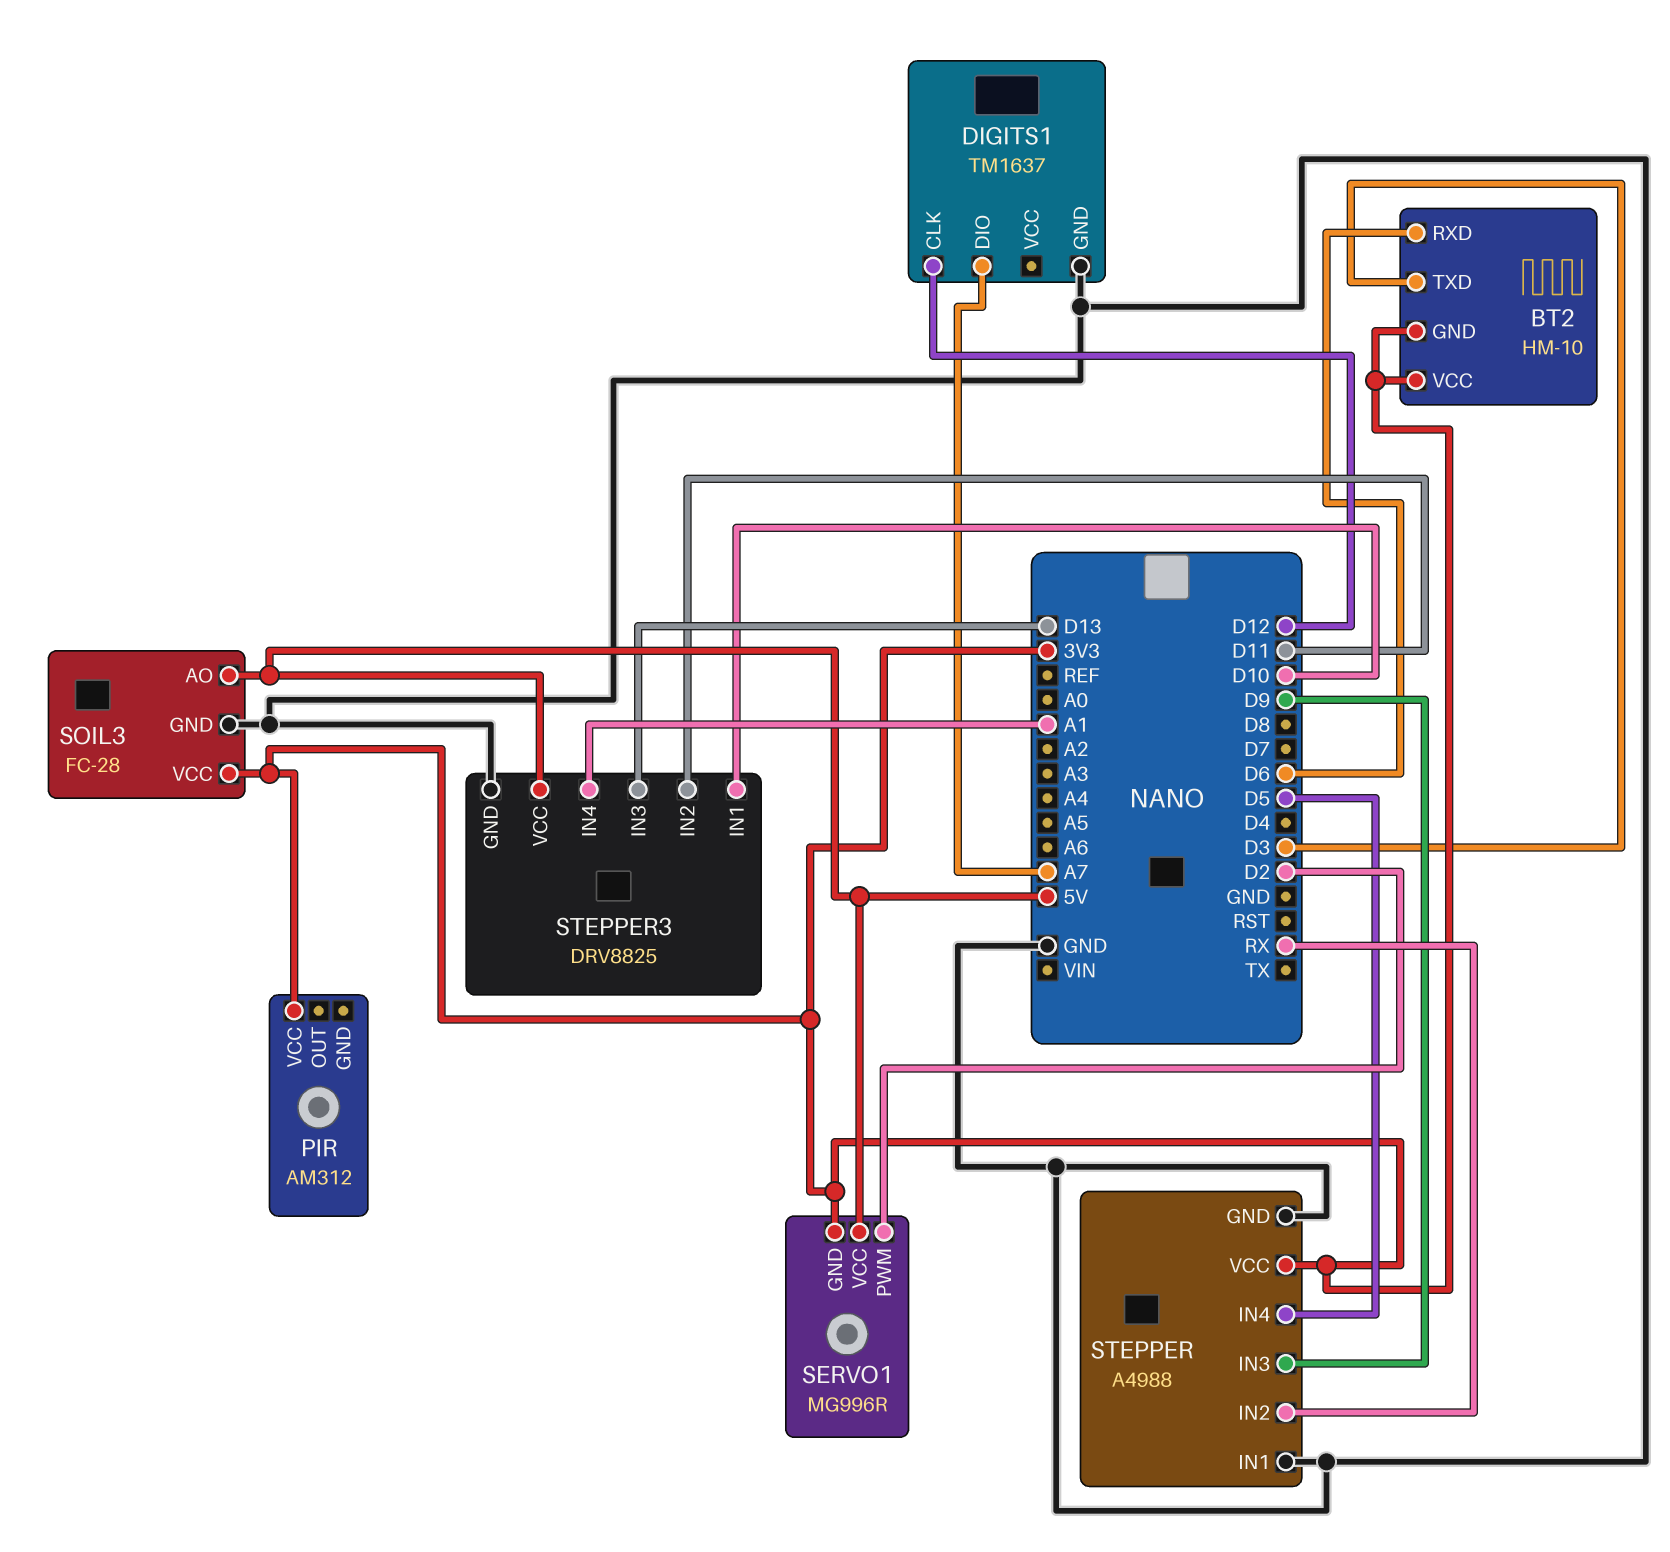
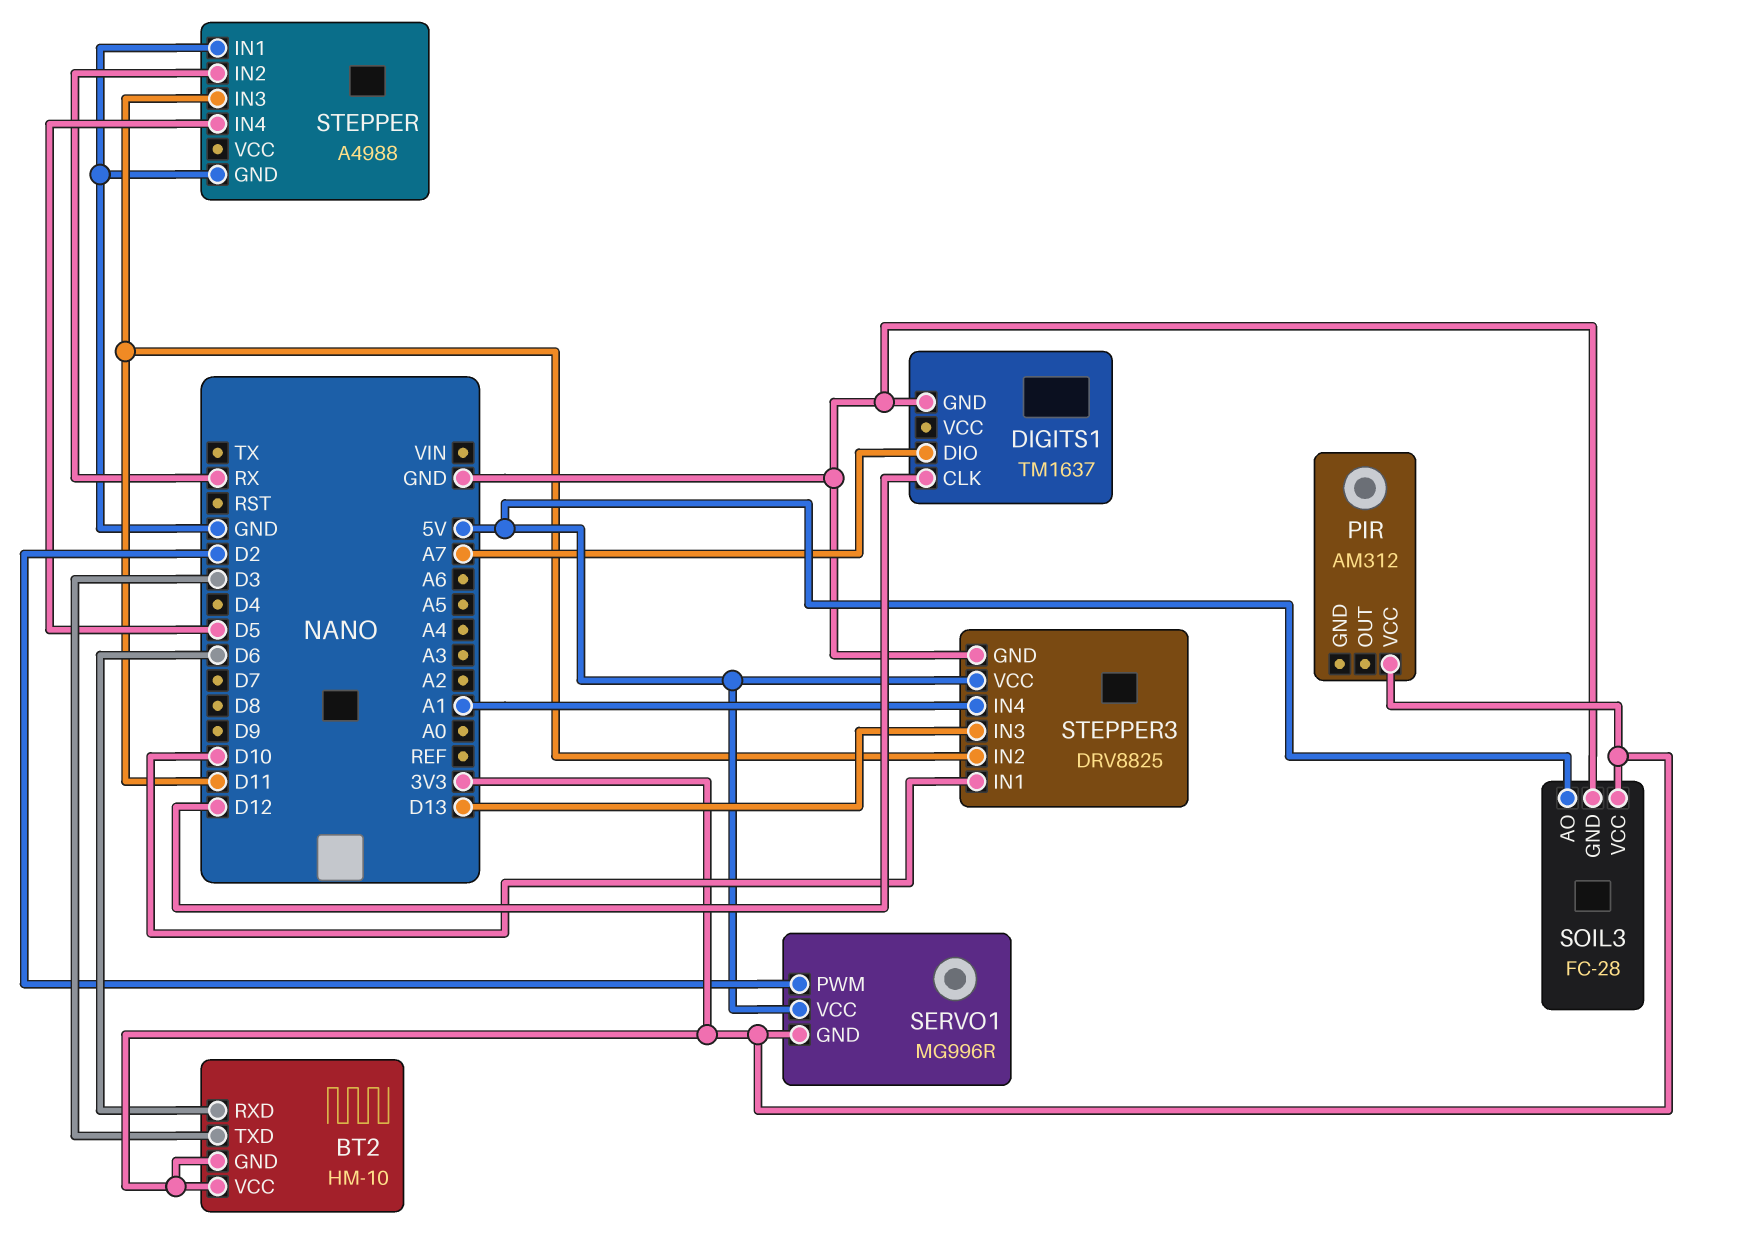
STEPPER pin IN3: D9 -> D11
STEPPER pin VCC: 3V3 -> none

